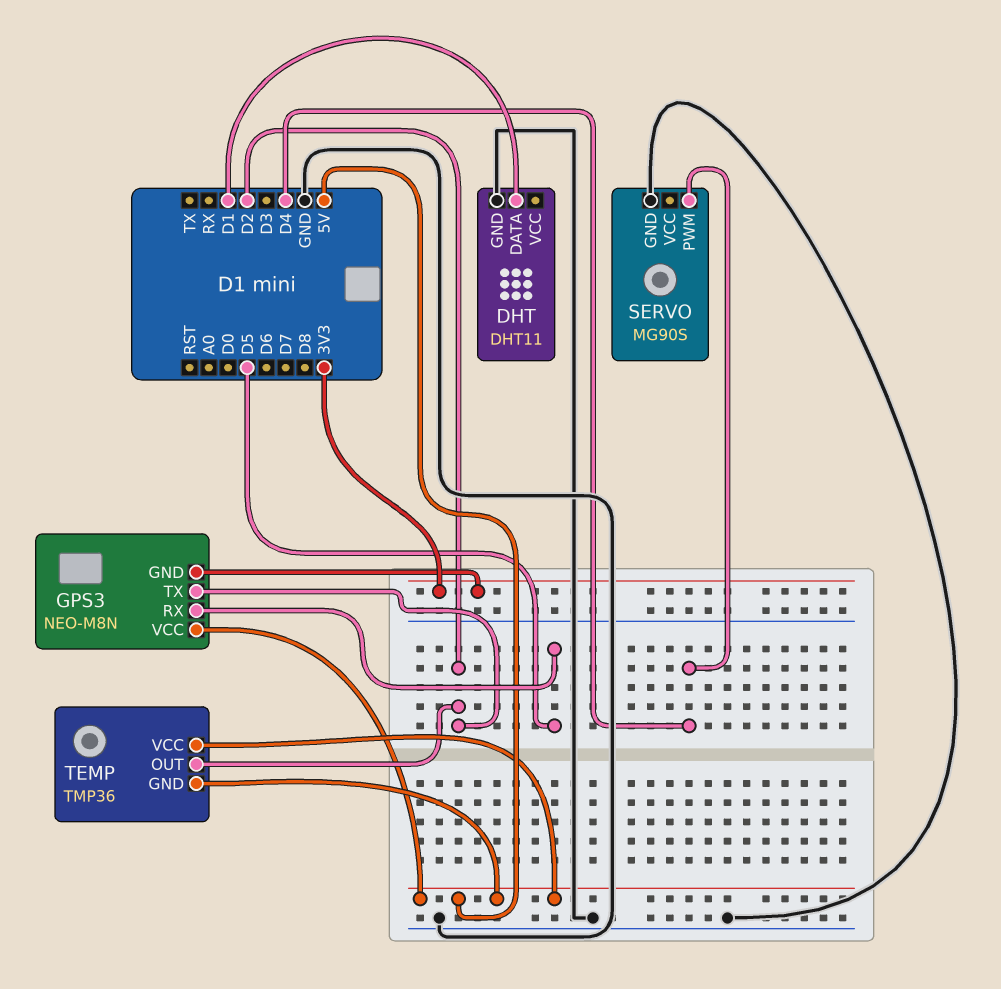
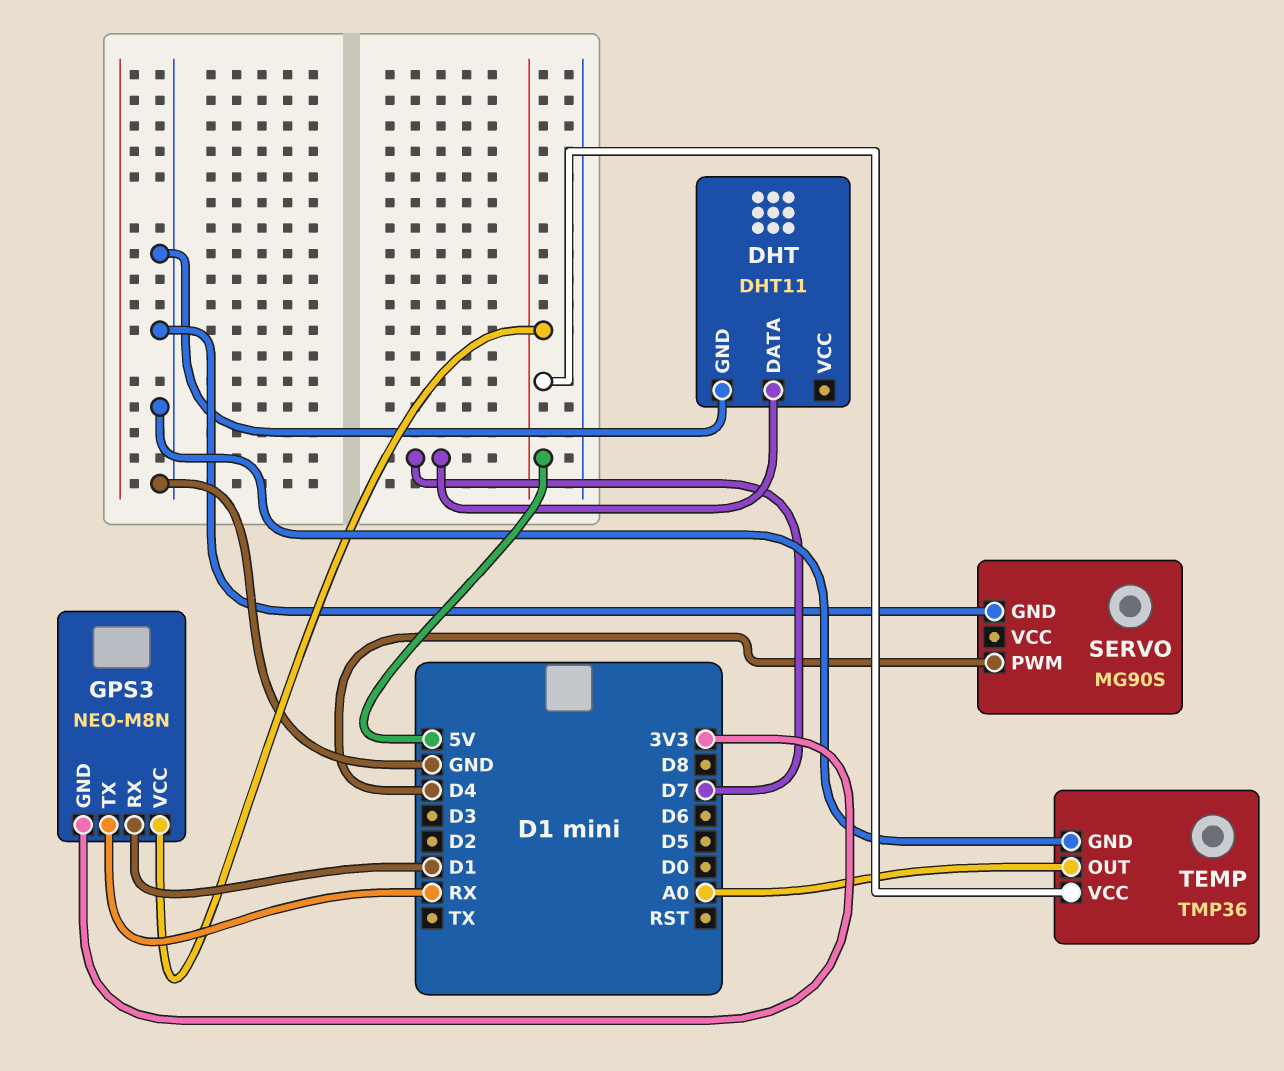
DHT pin DATA: D1 -> D7
GPS3 pin RX: D5 -> D1
GPS3 pin TX: D2 -> RX
TEMP pin GND: 5V -> GND
TEMP pin OUT: D2 -> A0

